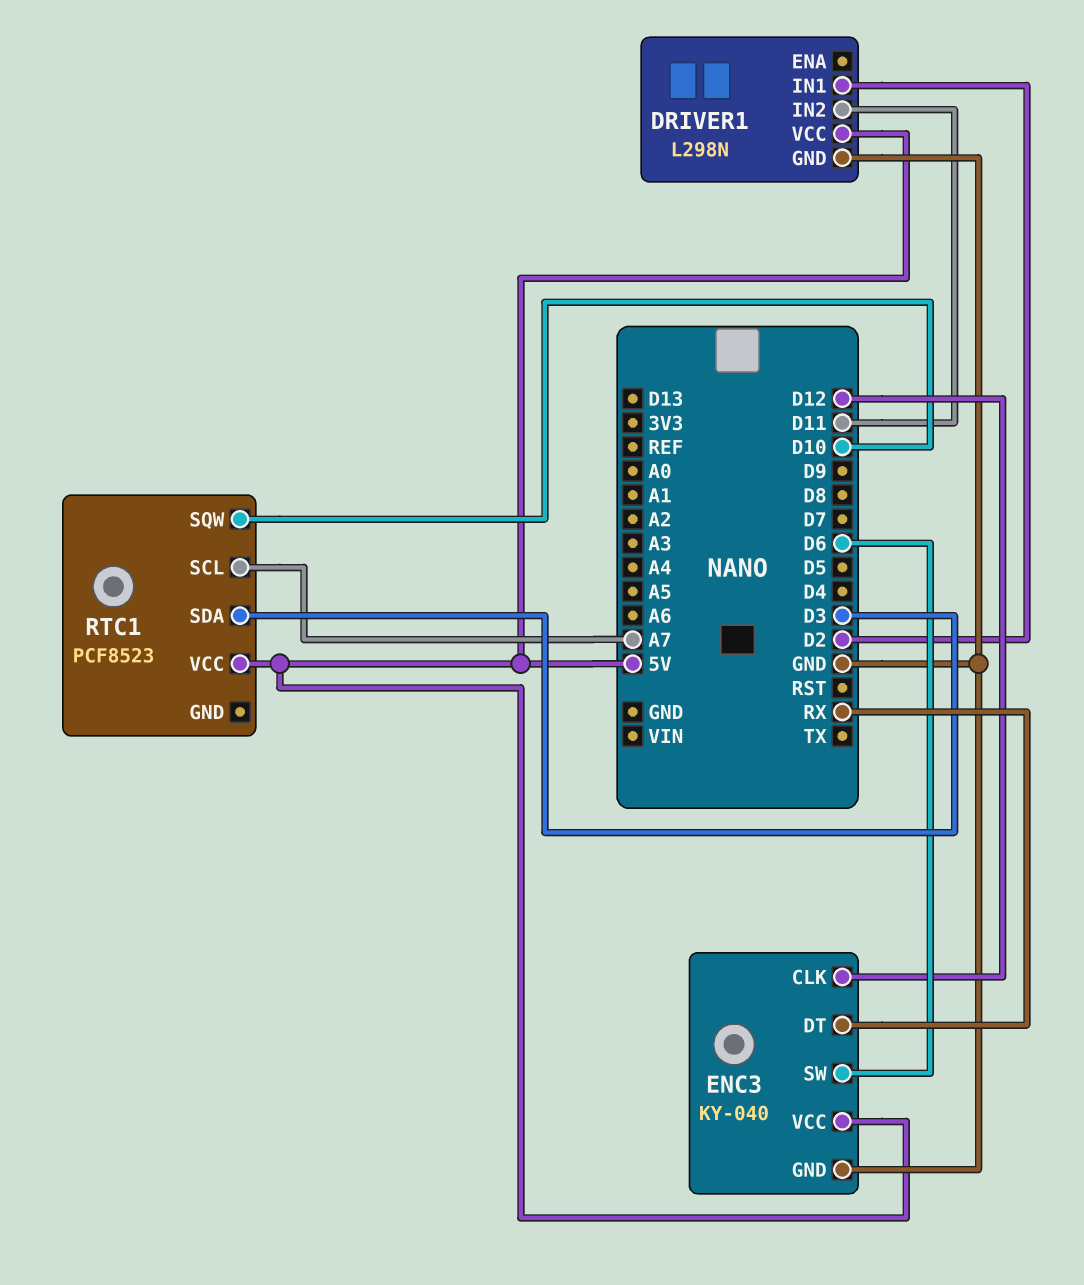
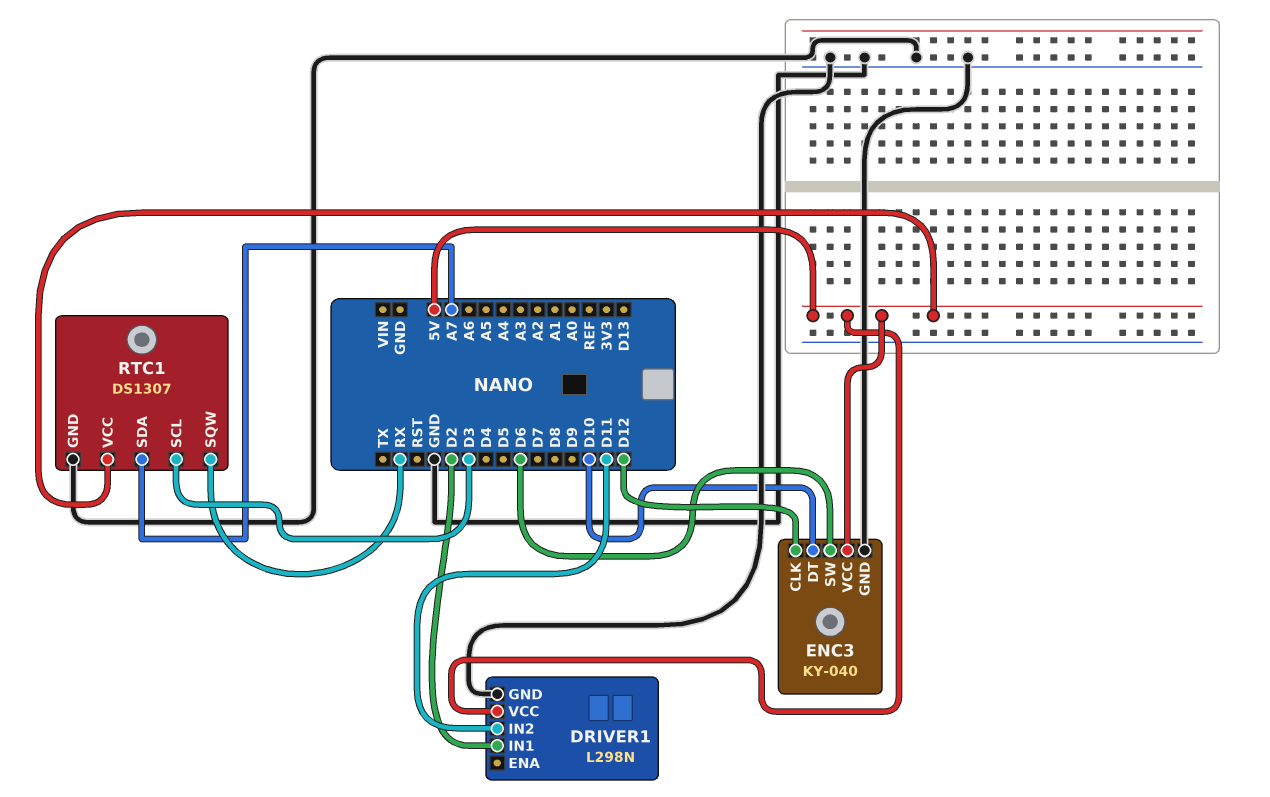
ENC3 pin DT: RX -> D10
RTC1: PCF8523 -> DS1307
RTC1 pin GND: none -> GND
RTC1 pin SCL: A7 -> D3
RTC1 pin SDA: D3 -> A7
RTC1 pin SQW: D10 -> RX

